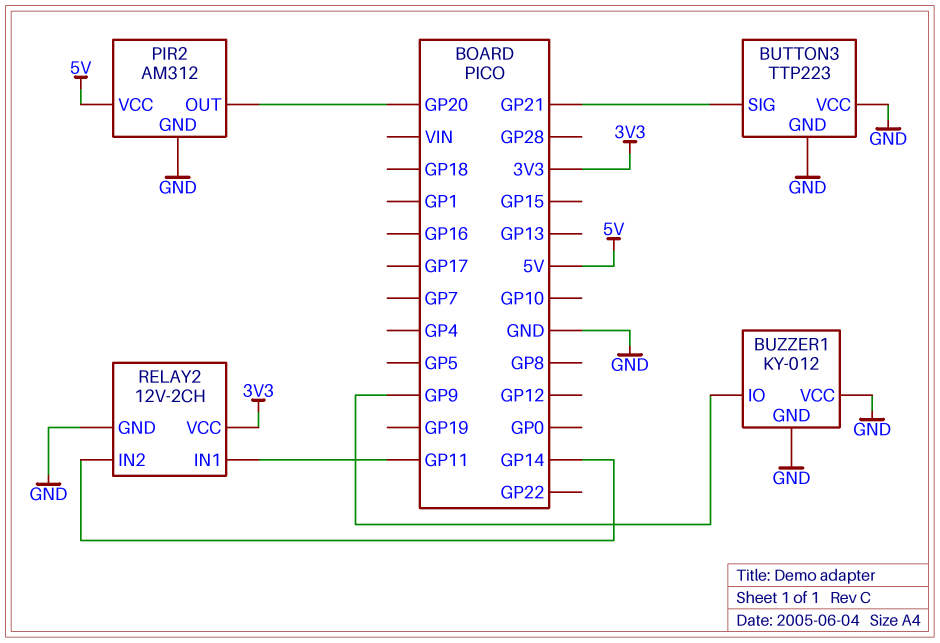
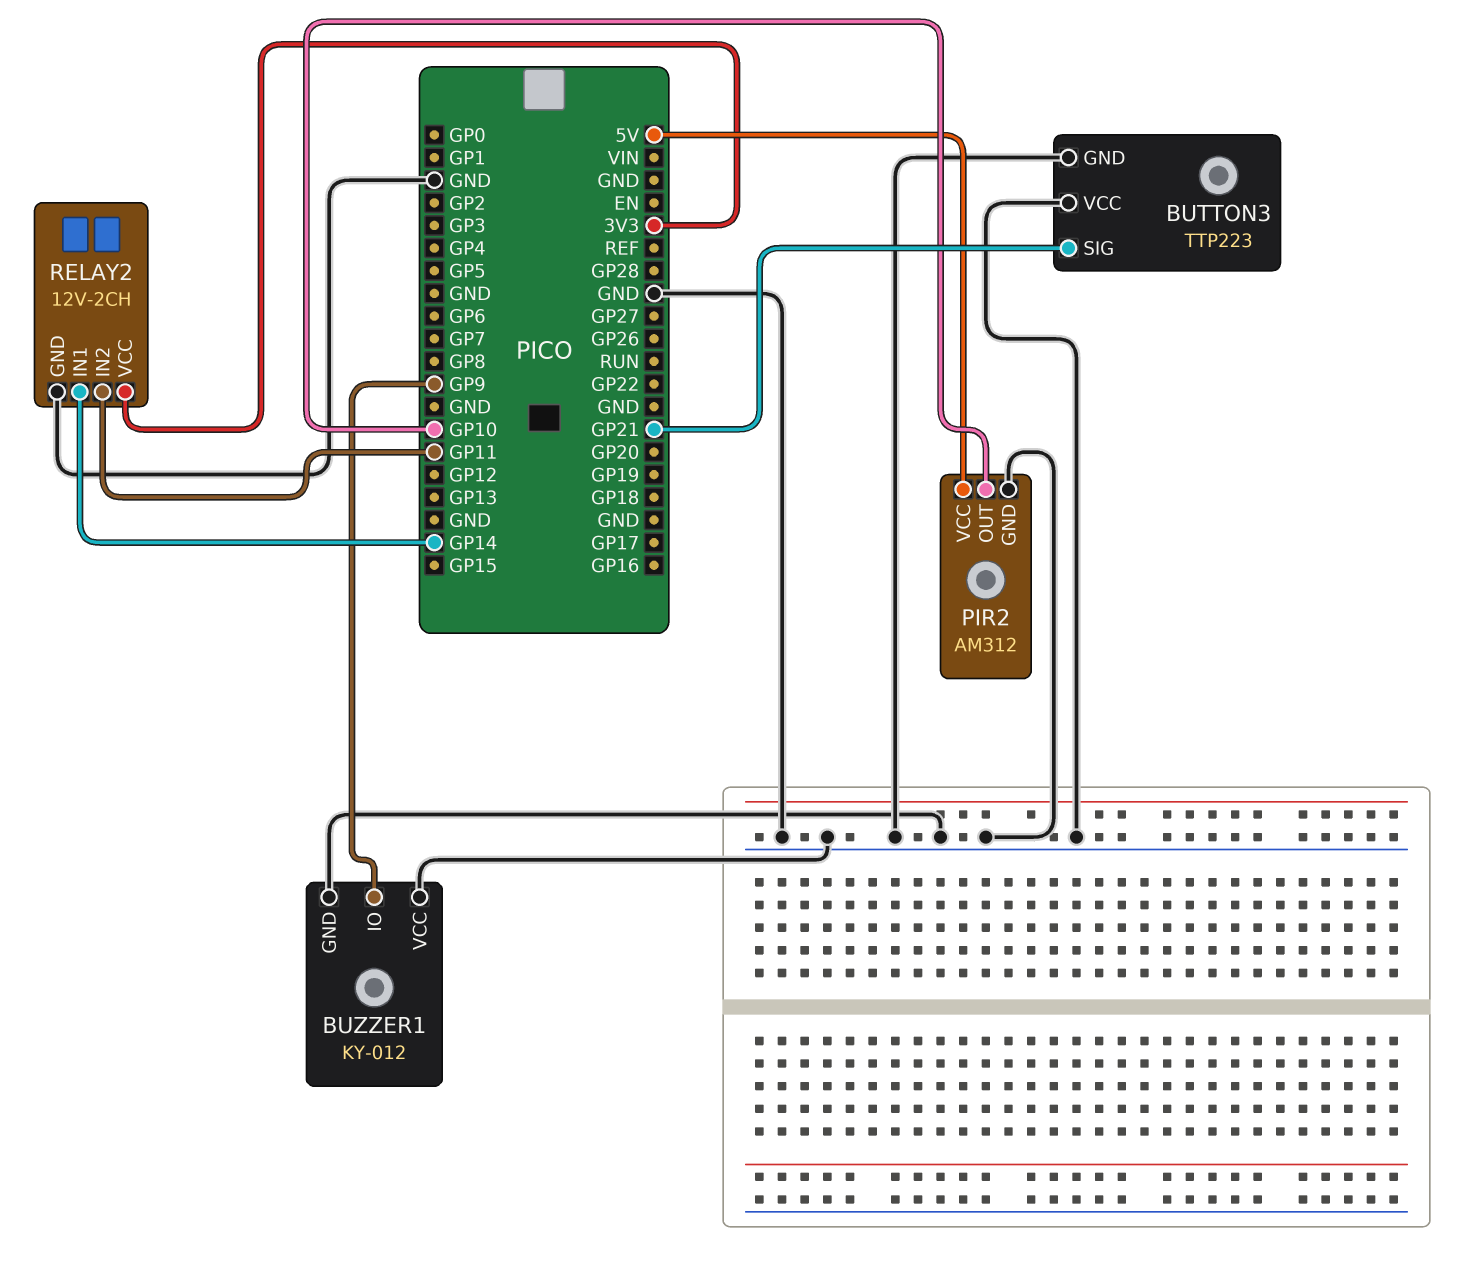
PIR2 pin OUT: GP20 -> GP10
RELAY2 pin IN1: GP11 -> GP14
RELAY2 pin IN2: GP14 -> GP11

